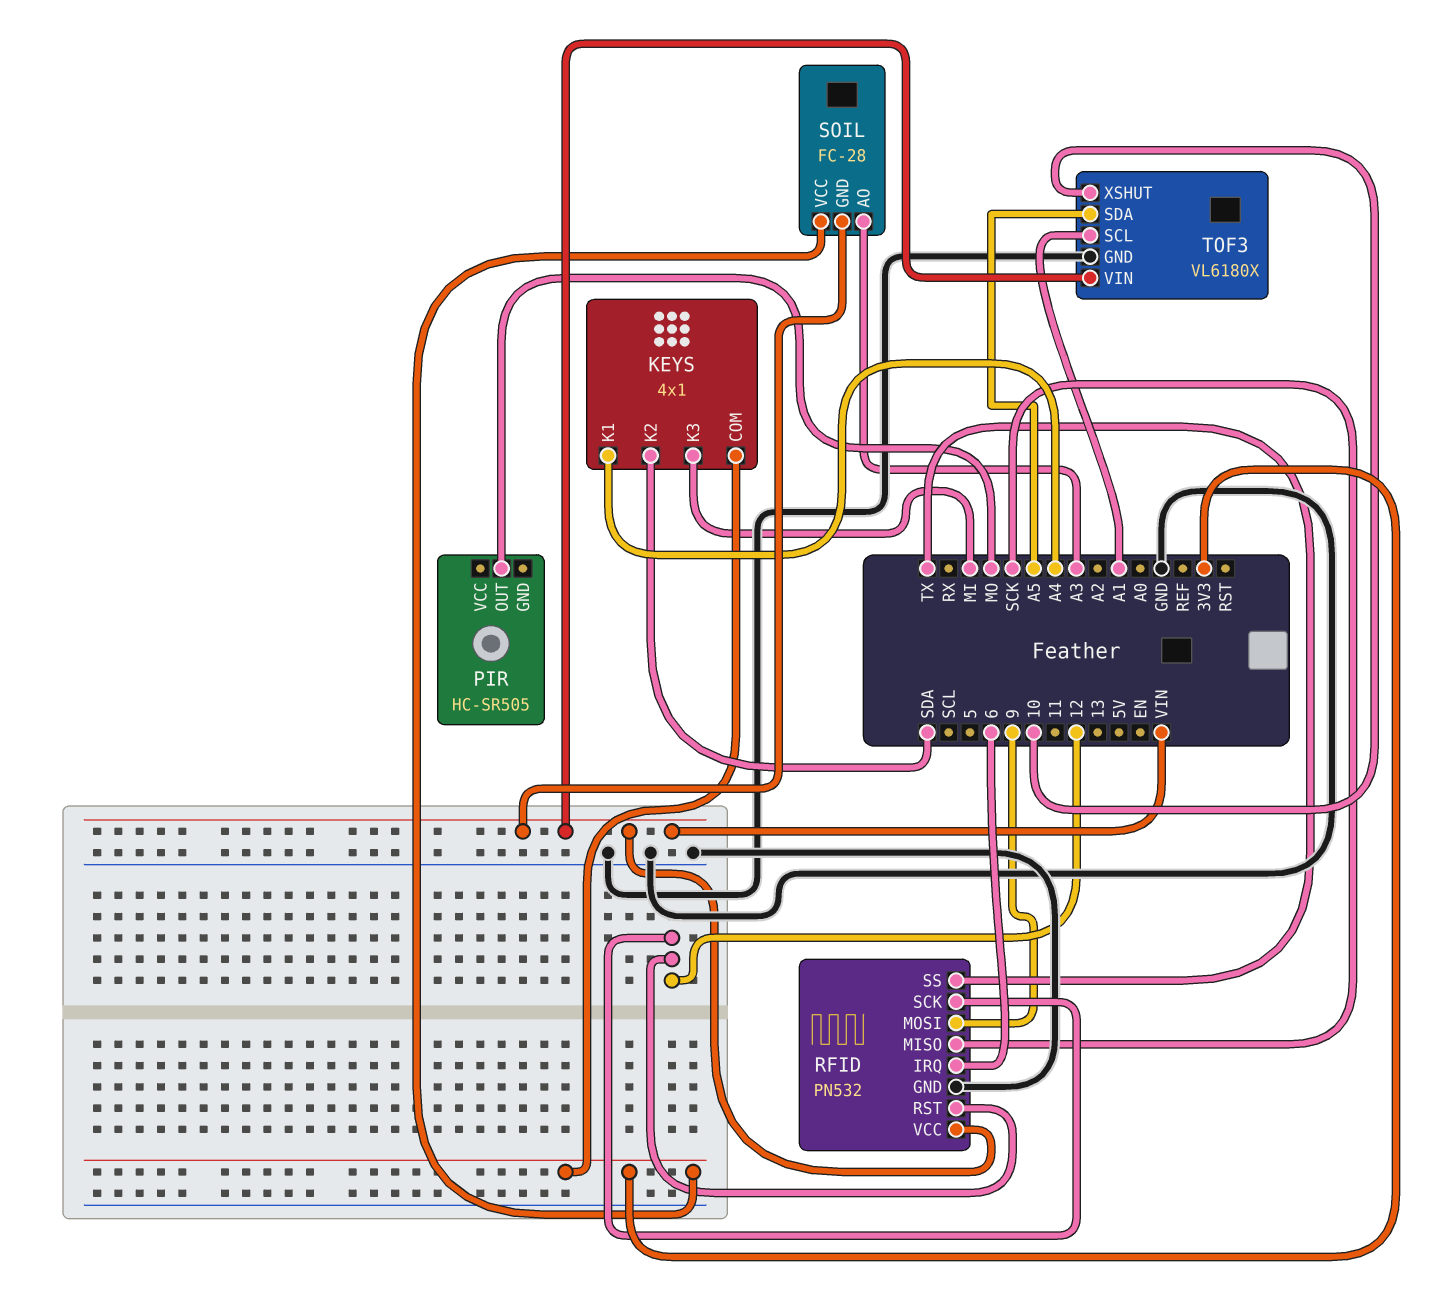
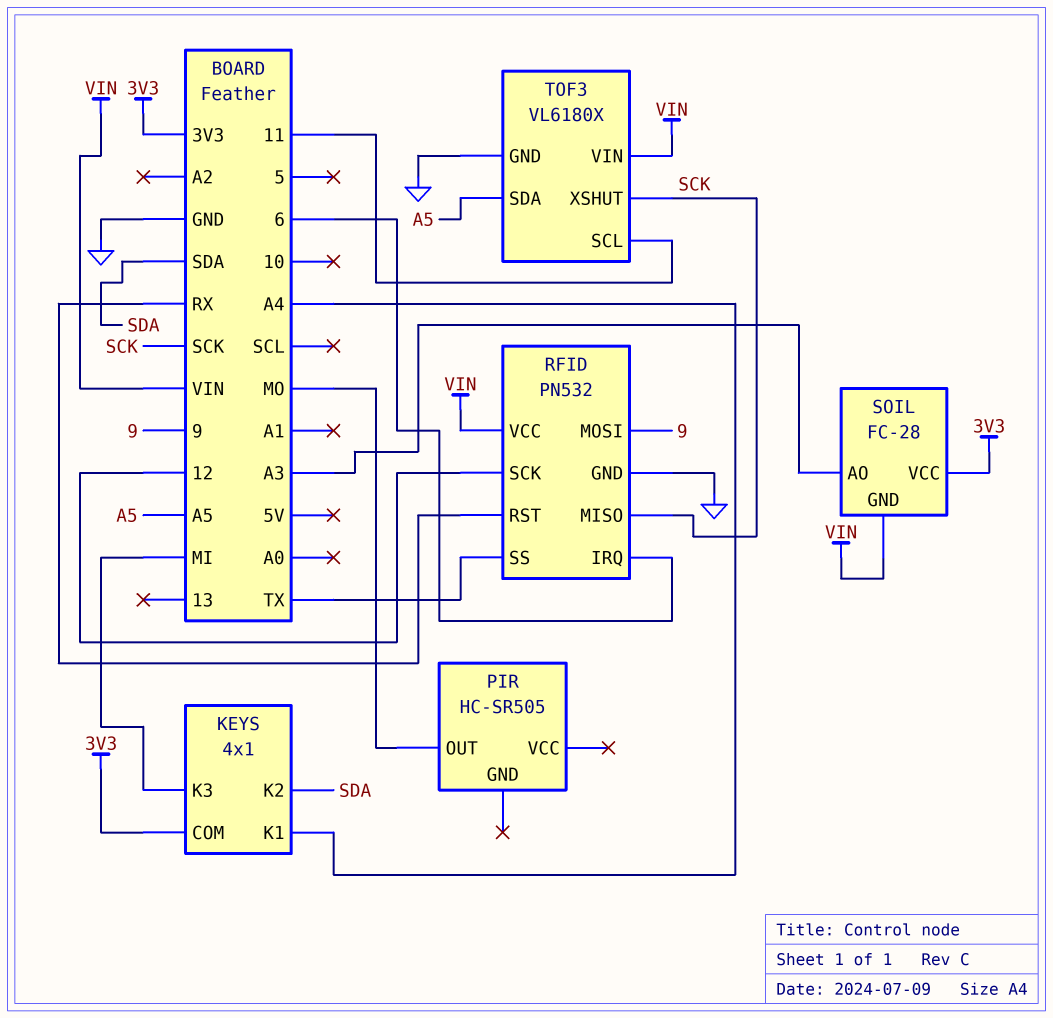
RFID pin RST: 12 -> RX
TOF3 pin SCL: A1 -> 11
TOF3 pin XSHUT: 10 -> SCK

